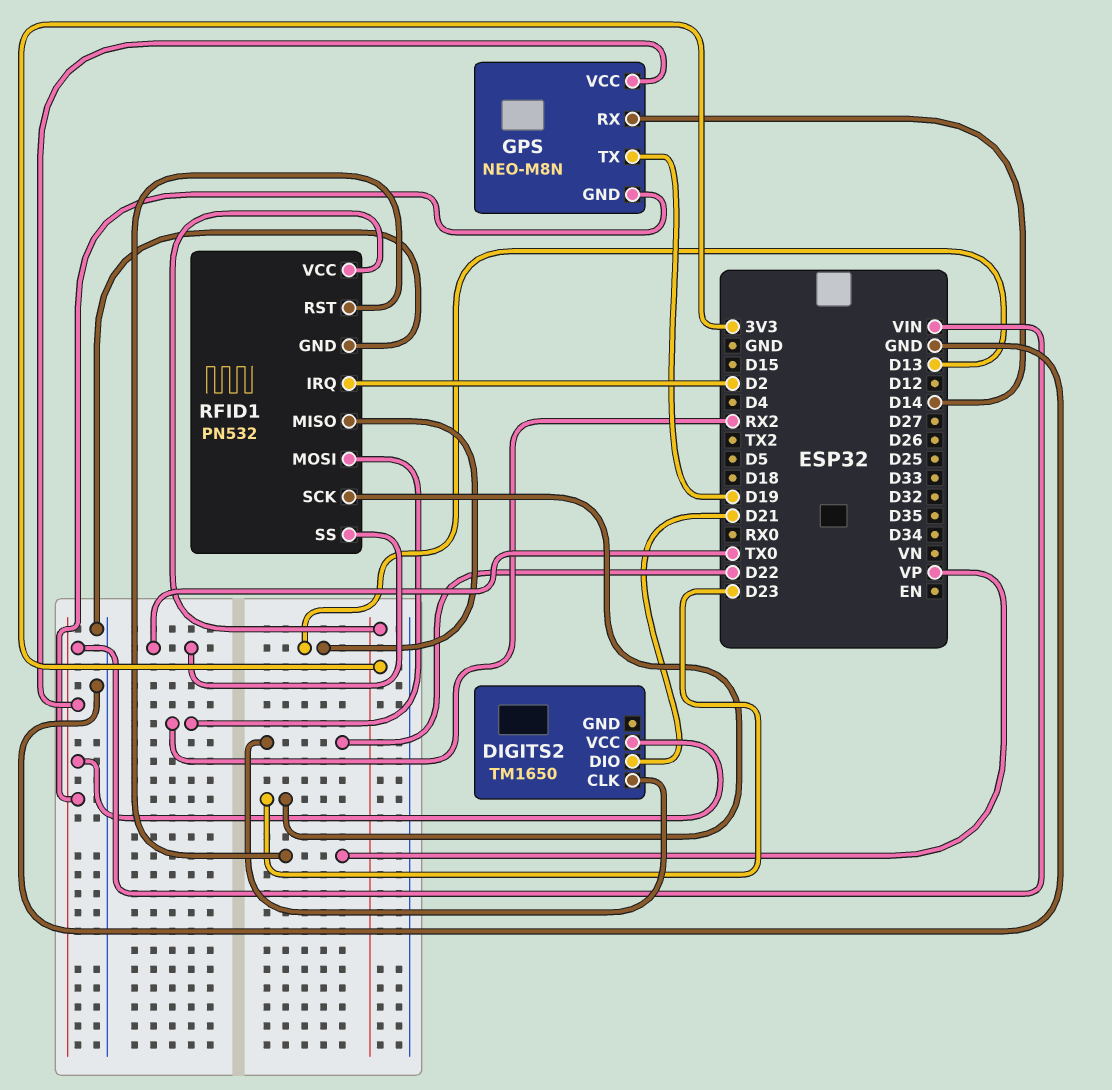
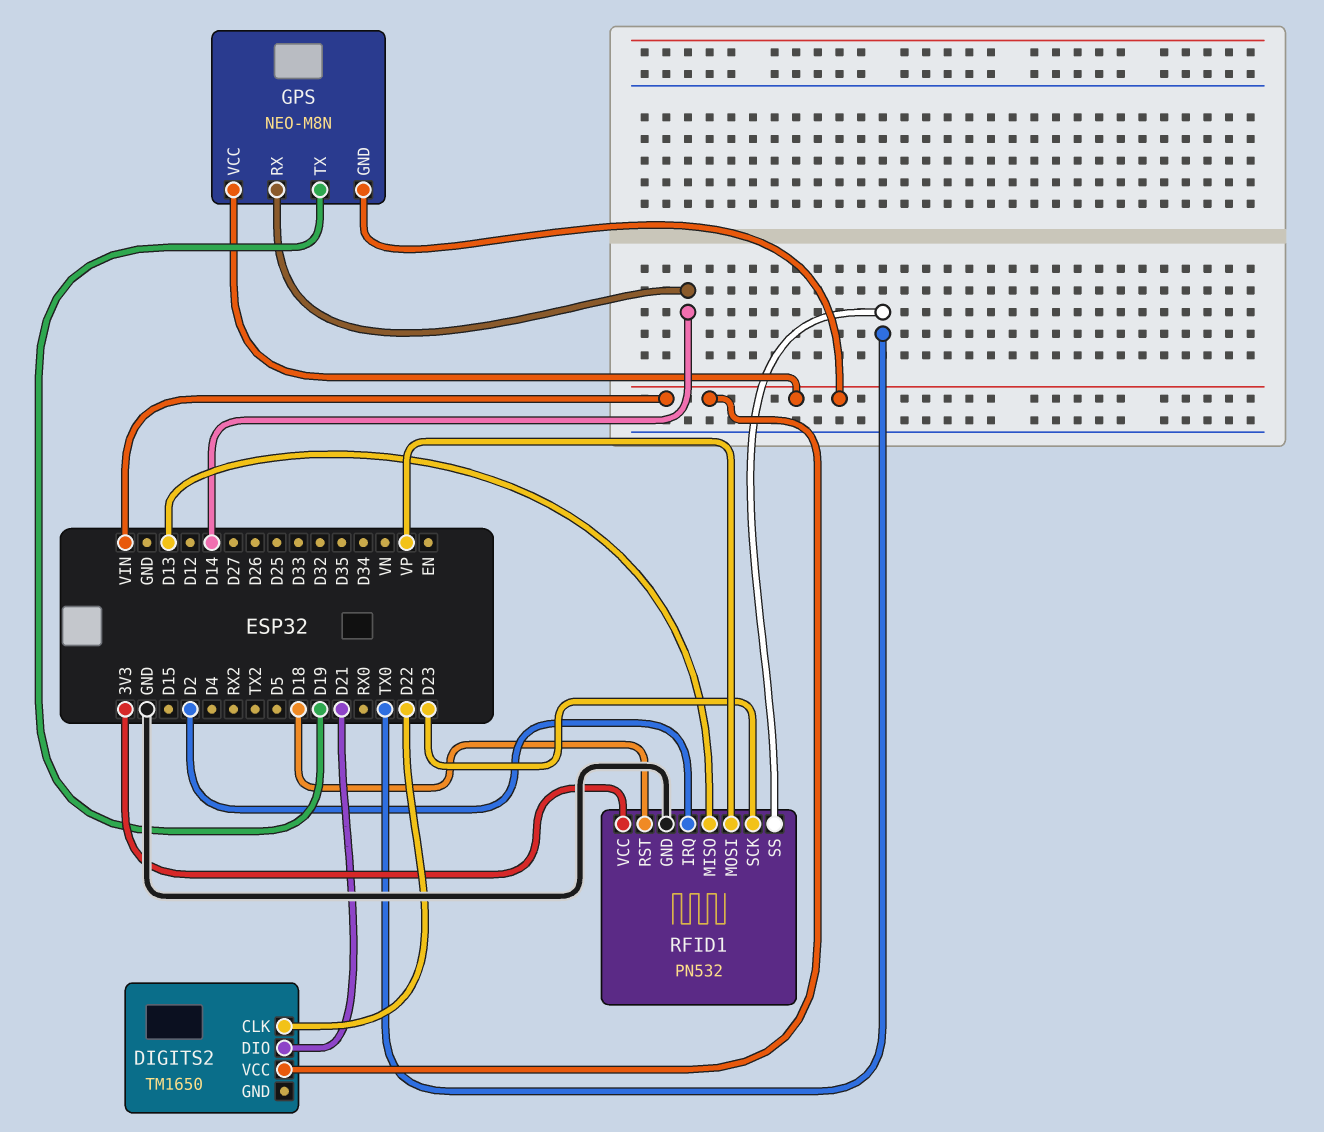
RFID1 pin MOSI: RX2 -> VP
RFID1 pin RST: VP -> D18

